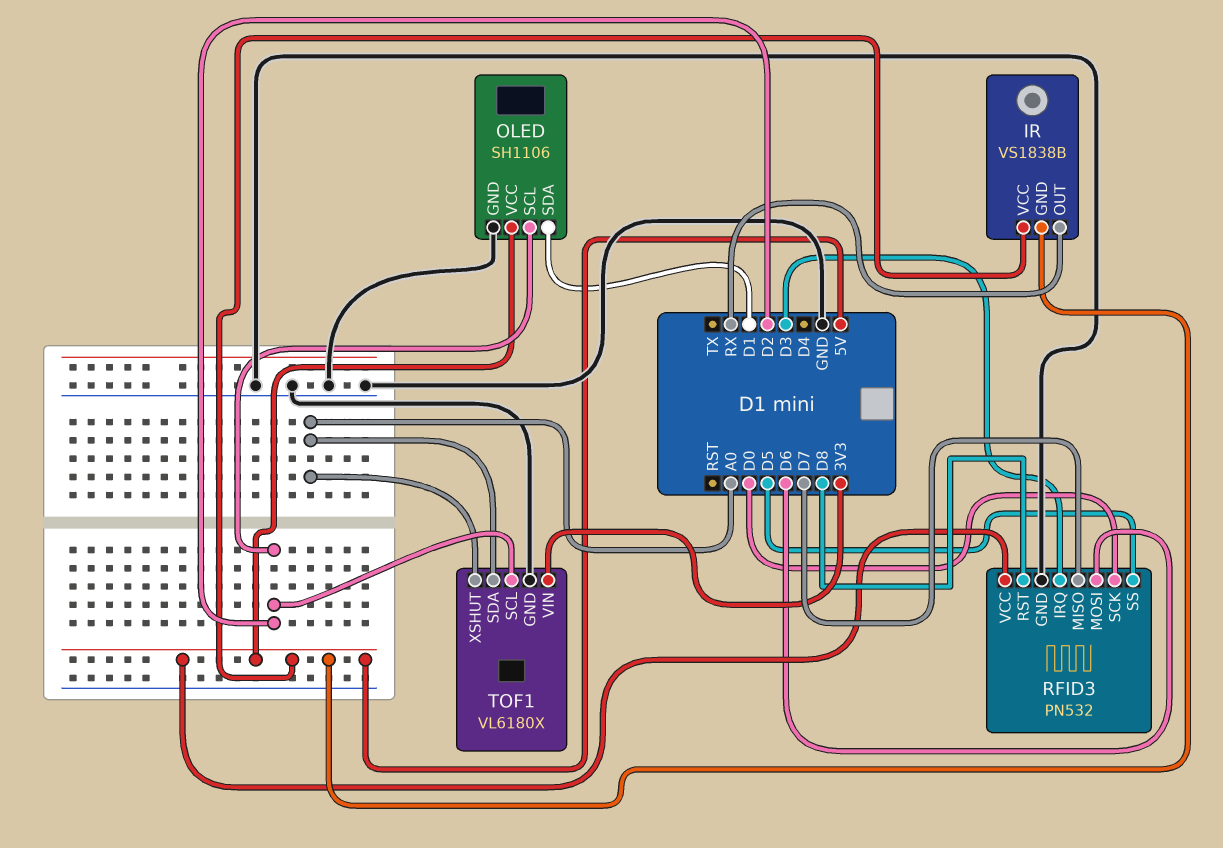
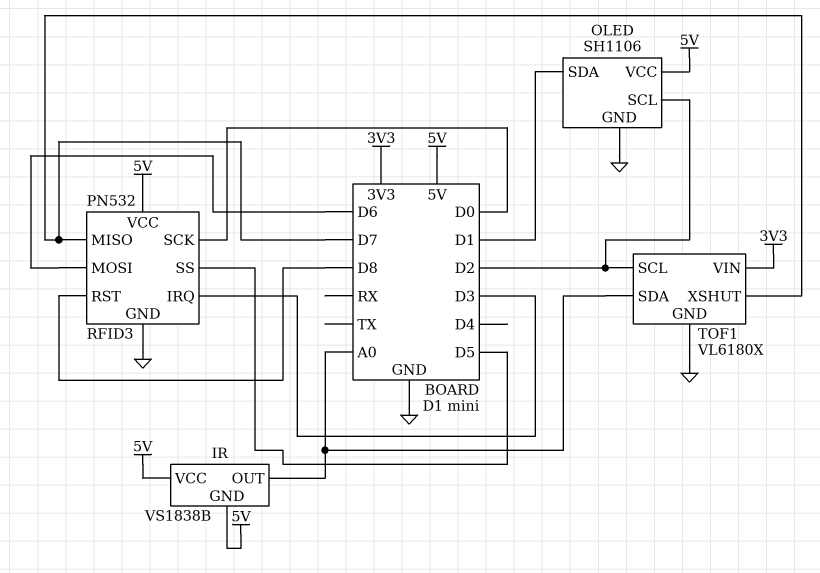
IR pin OUT: RX -> A0
TOF1 pin XSHUT: A0 -> D7

